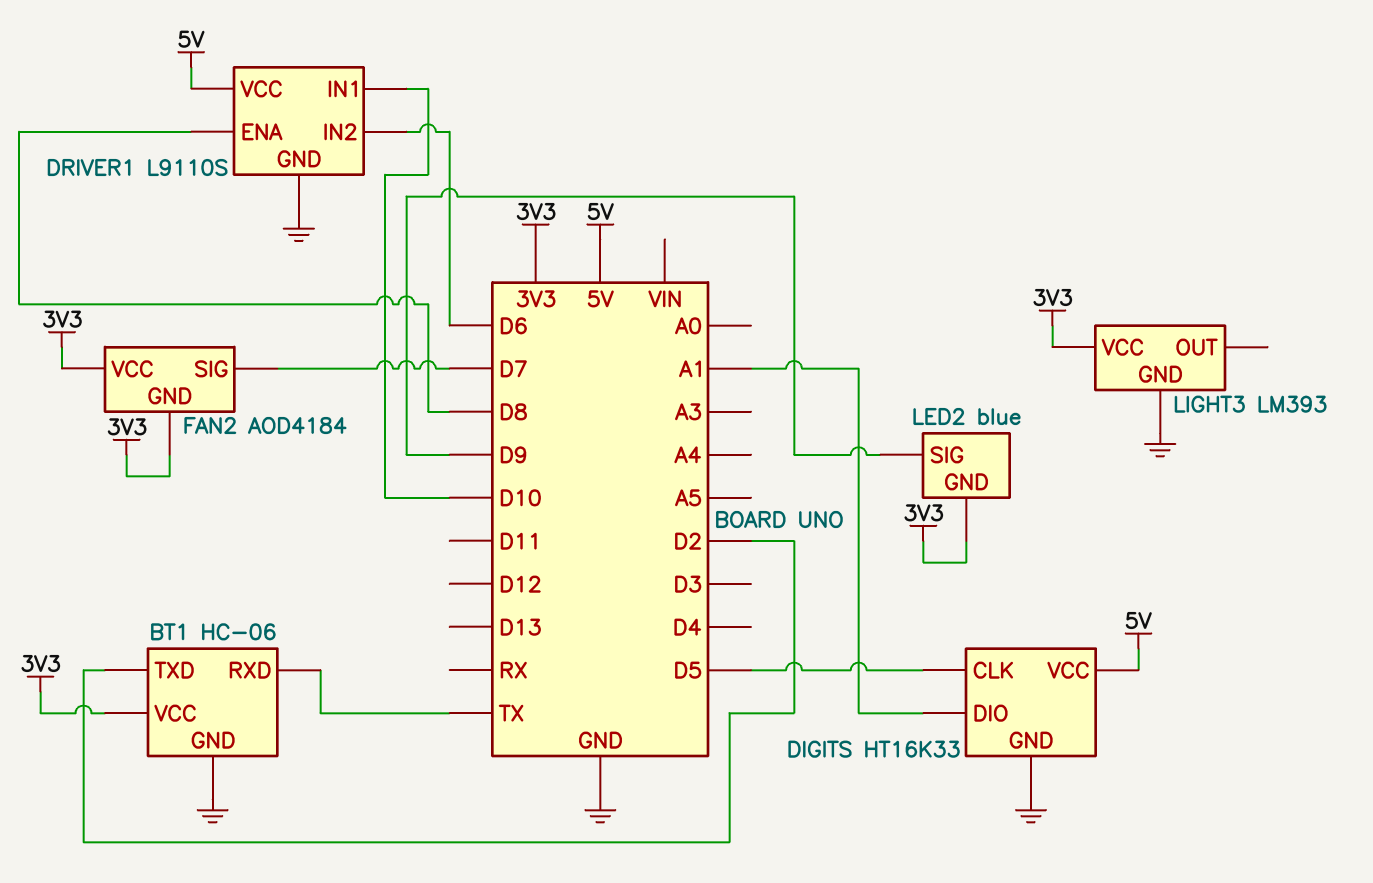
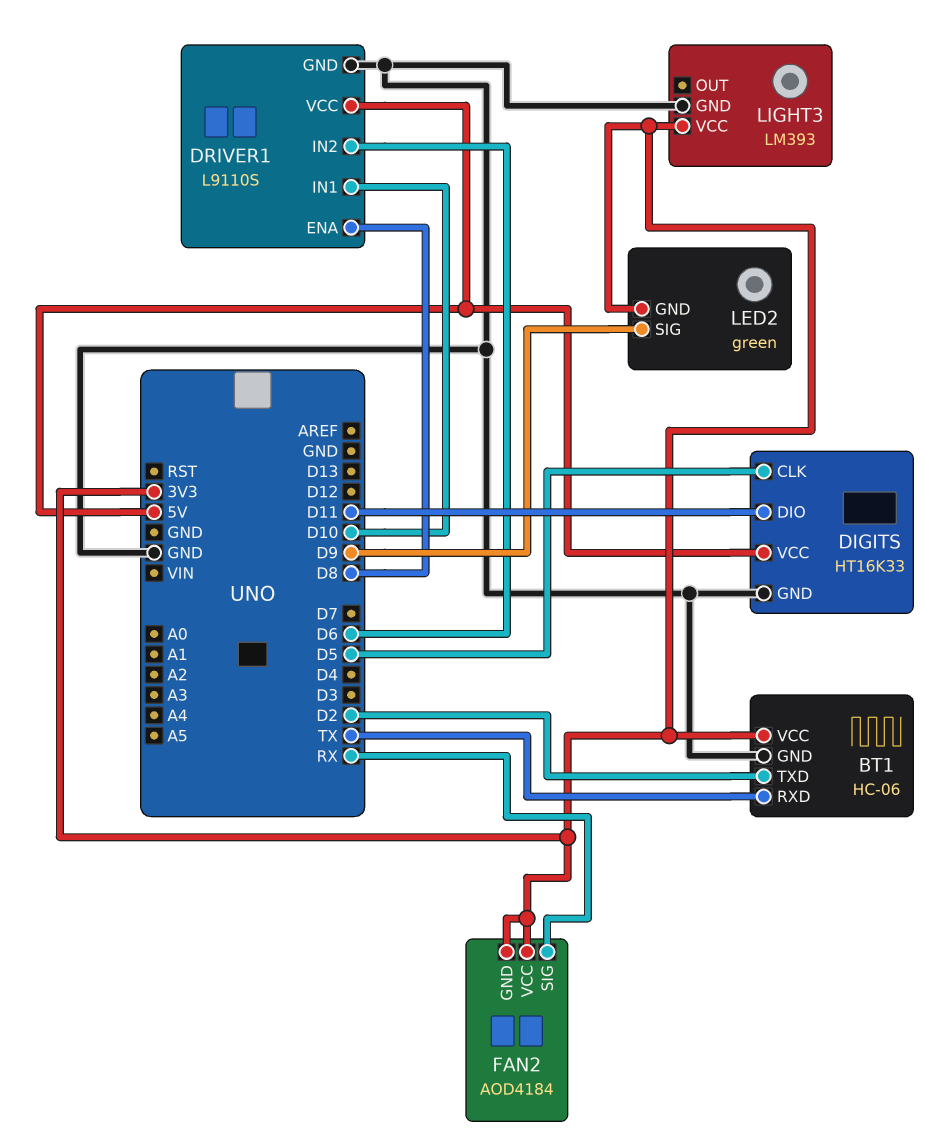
DIGITS pin DIO: A1 -> D11
FAN2 pin SIG: D7 -> RX
LED2: blue -> green

